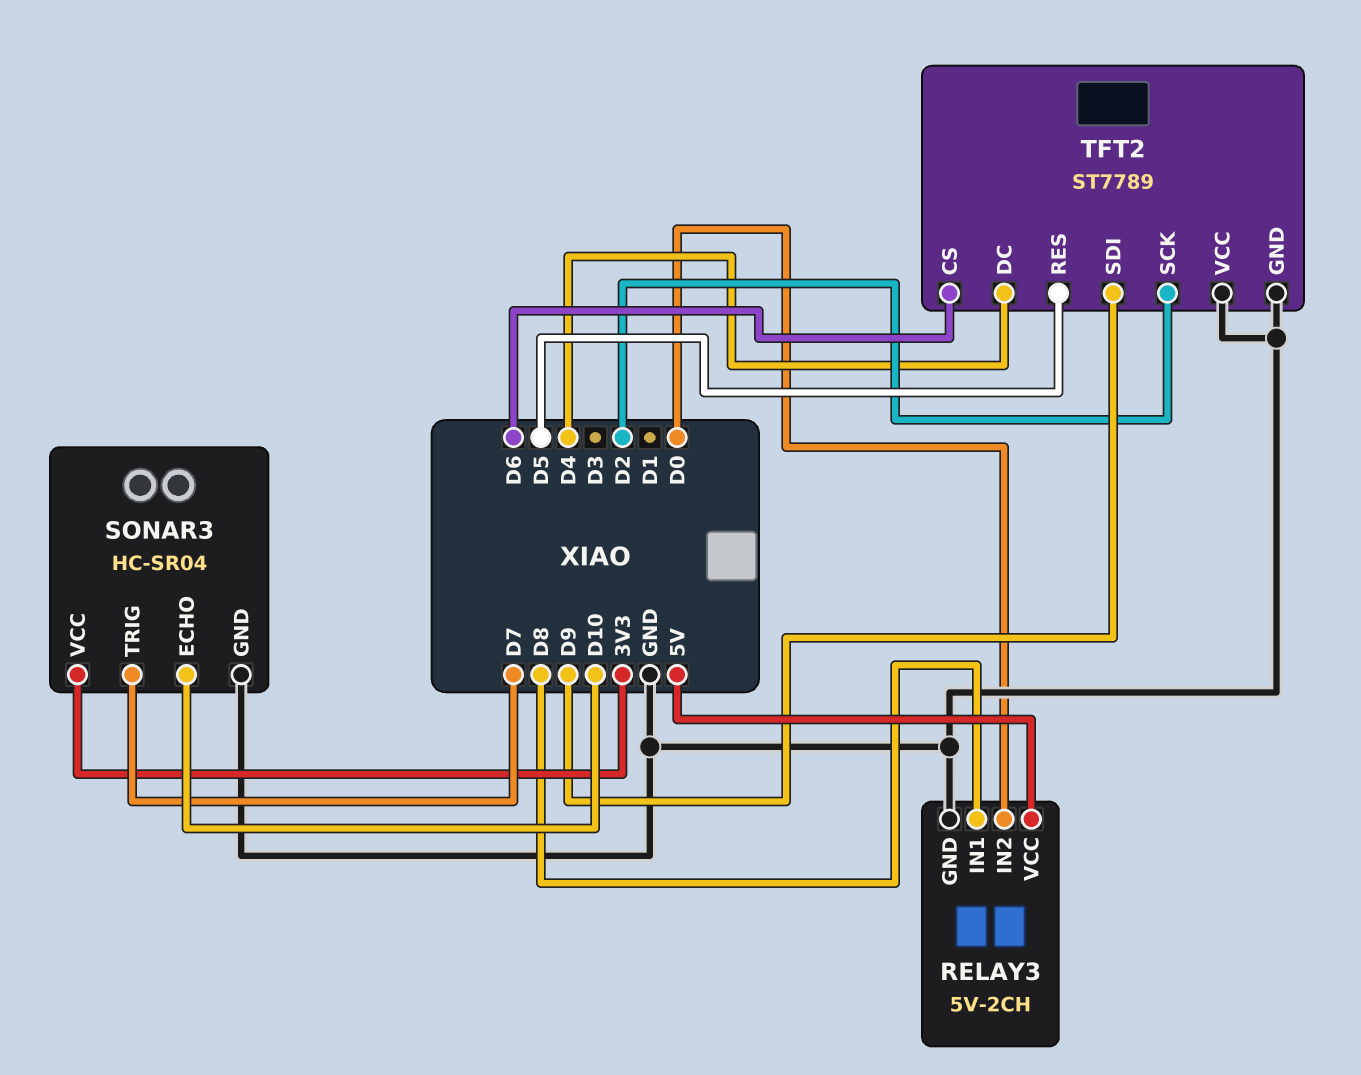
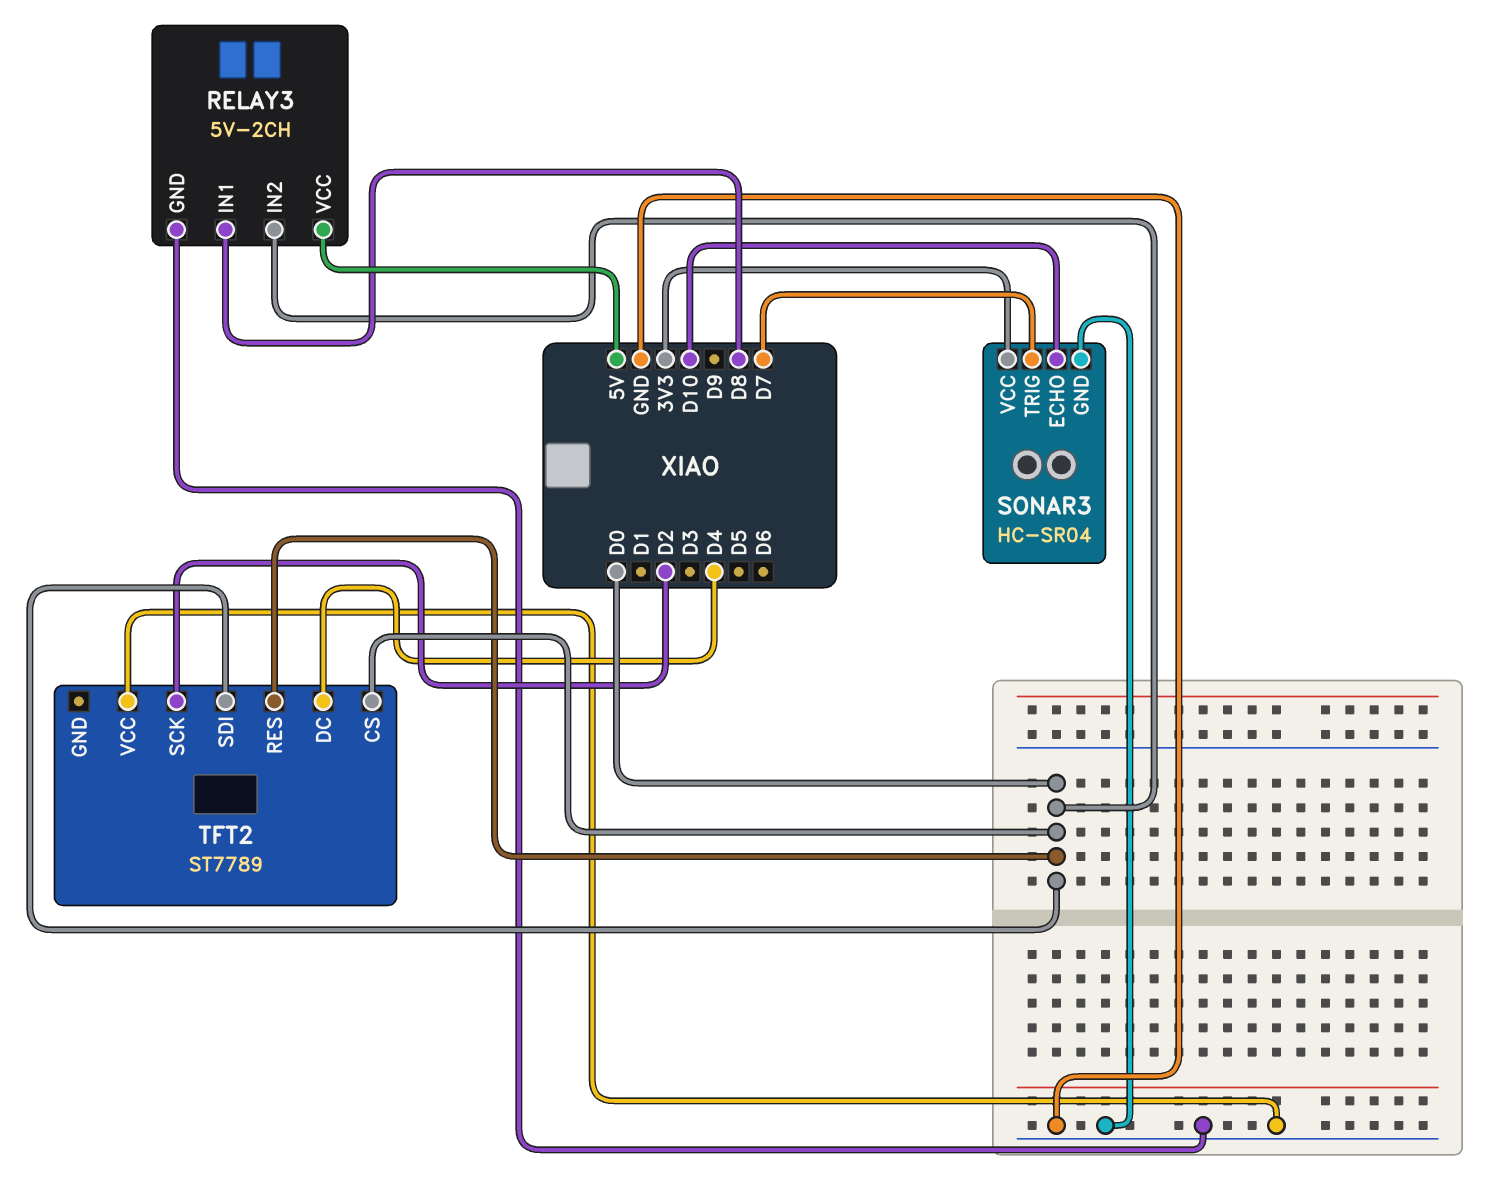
TFT2 pin CS: D6 -> D0
TFT2 pin GND: GND -> none
TFT2 pin RES: D5 -> D0
TFT2 pin SDI: D9 -> D0

